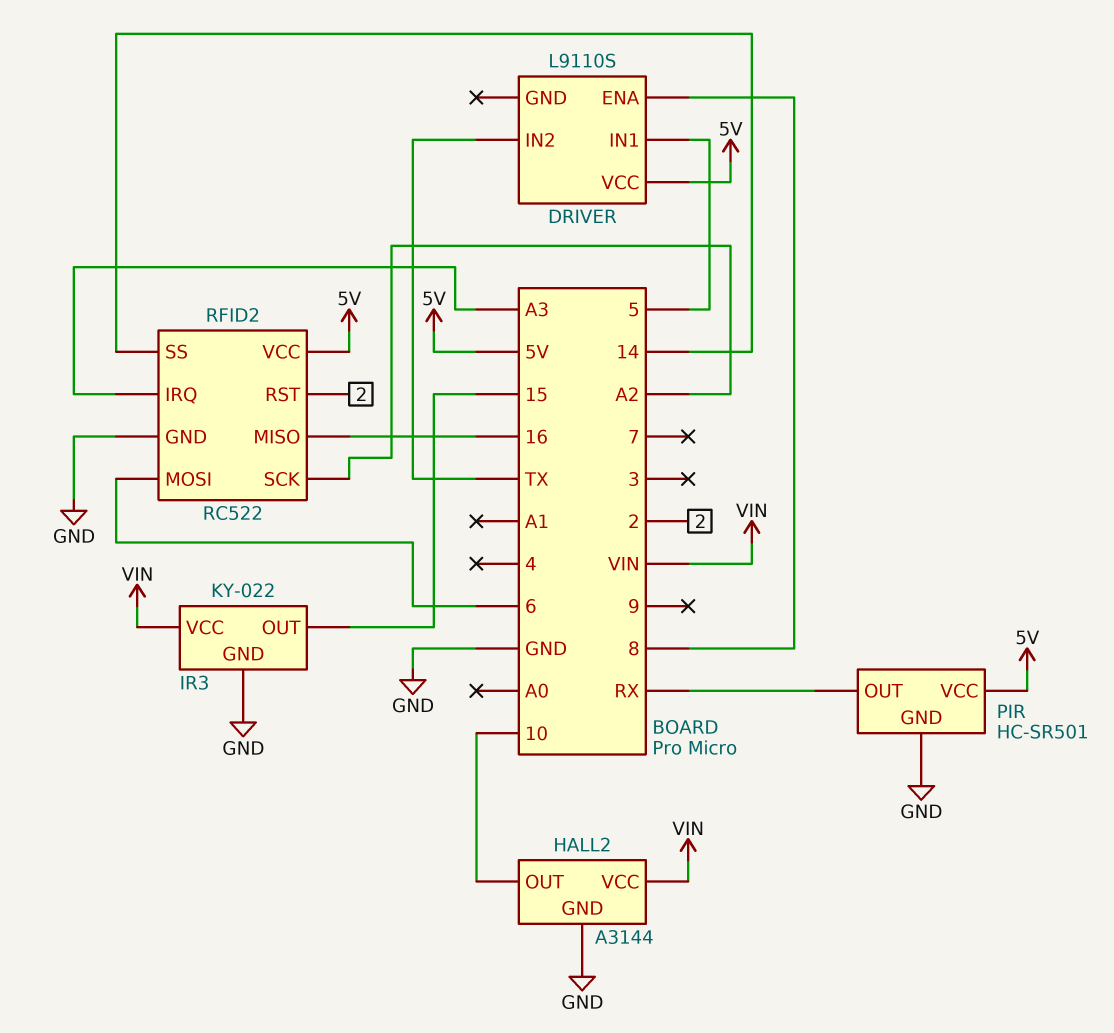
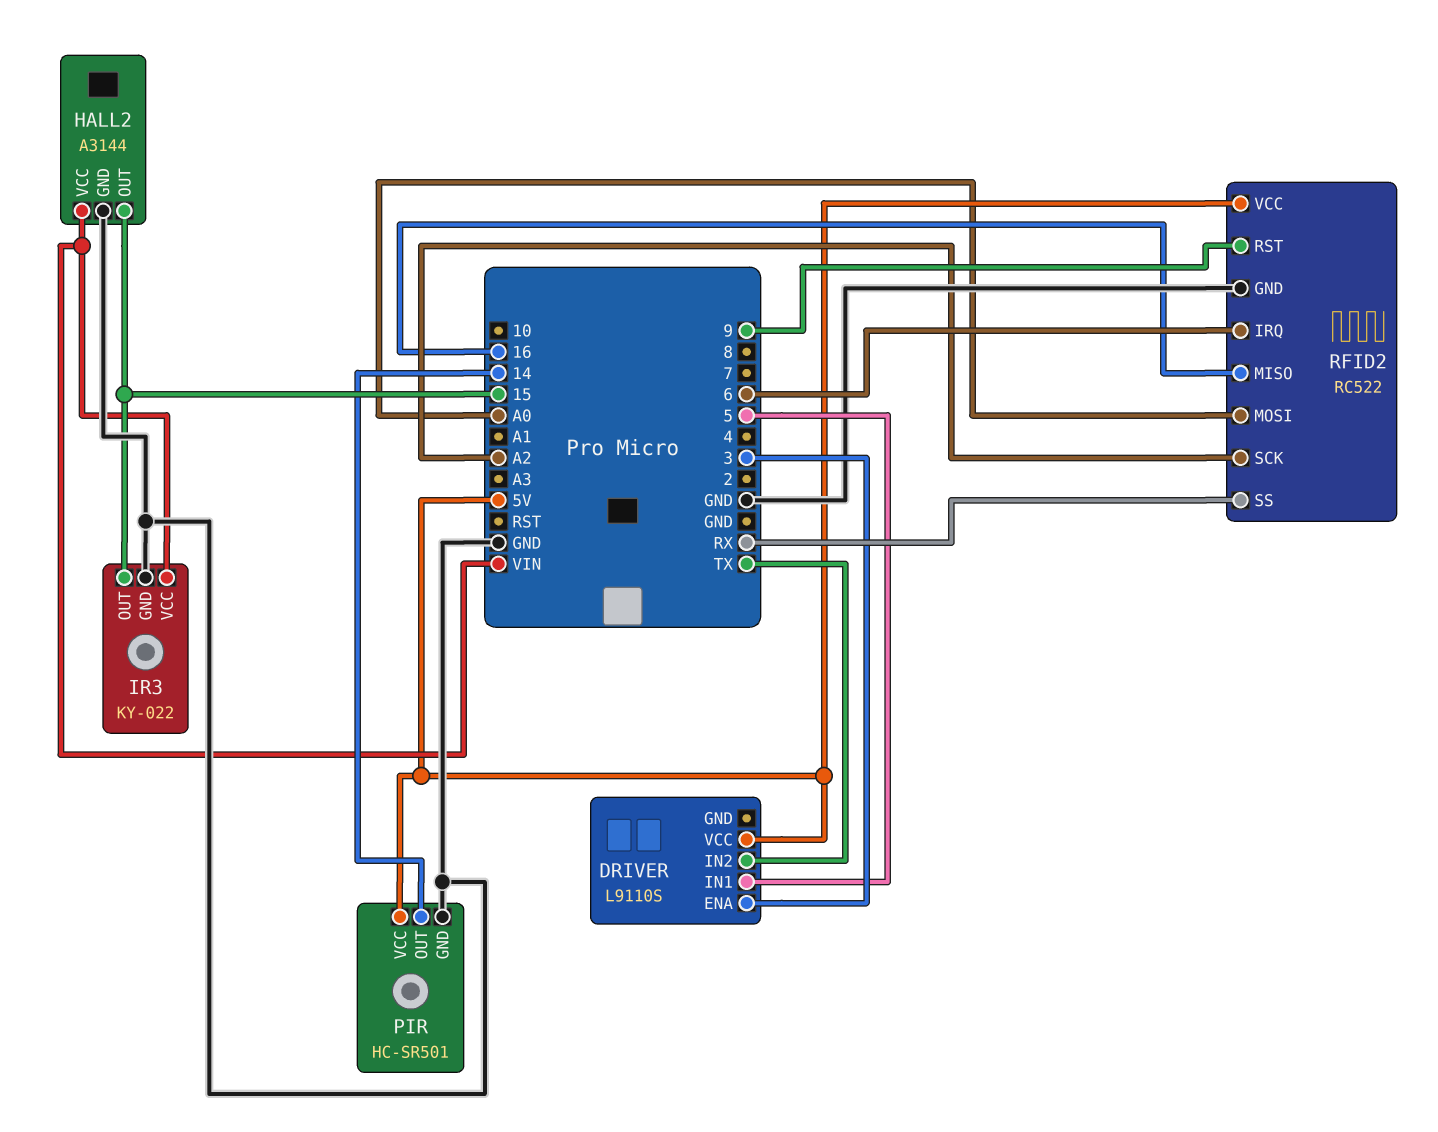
DRIVER pin ENA: 8 -> 3
HALL2 pin OUT: 10 -> 15
PIR pin OUT: RX -> 14
RFID2 pin IRQ: A3 -> 6
RFID2 pin MOSI: 6 -> A0
RFID2 pin RST: 2 -> 9
RFID2 pin SS: 14 -> RX

